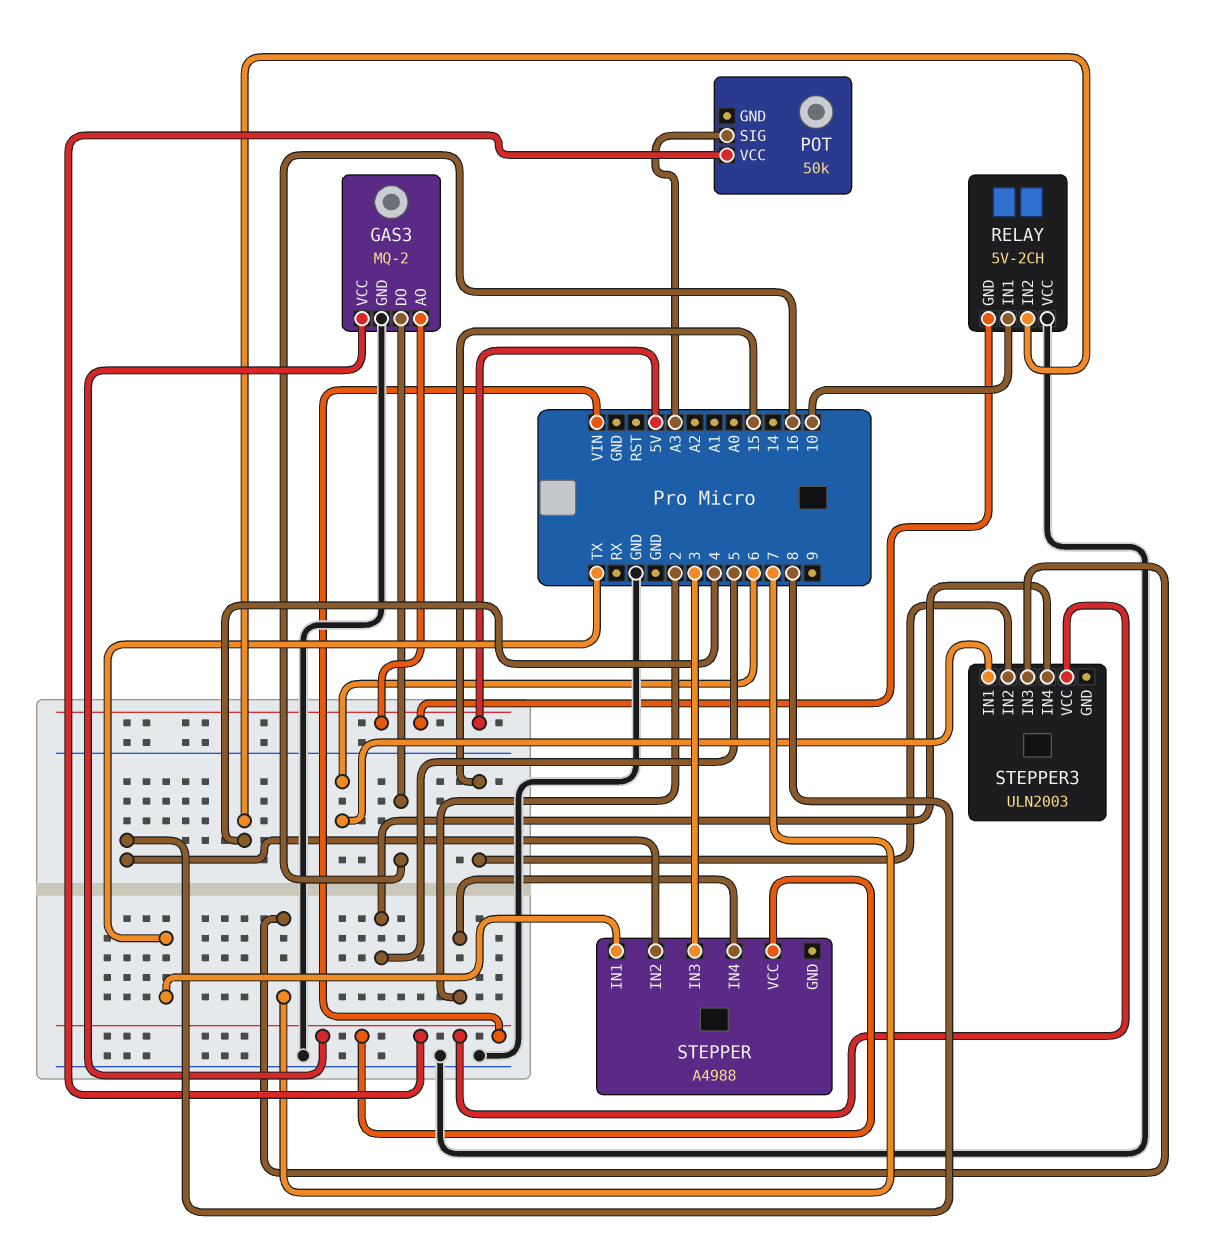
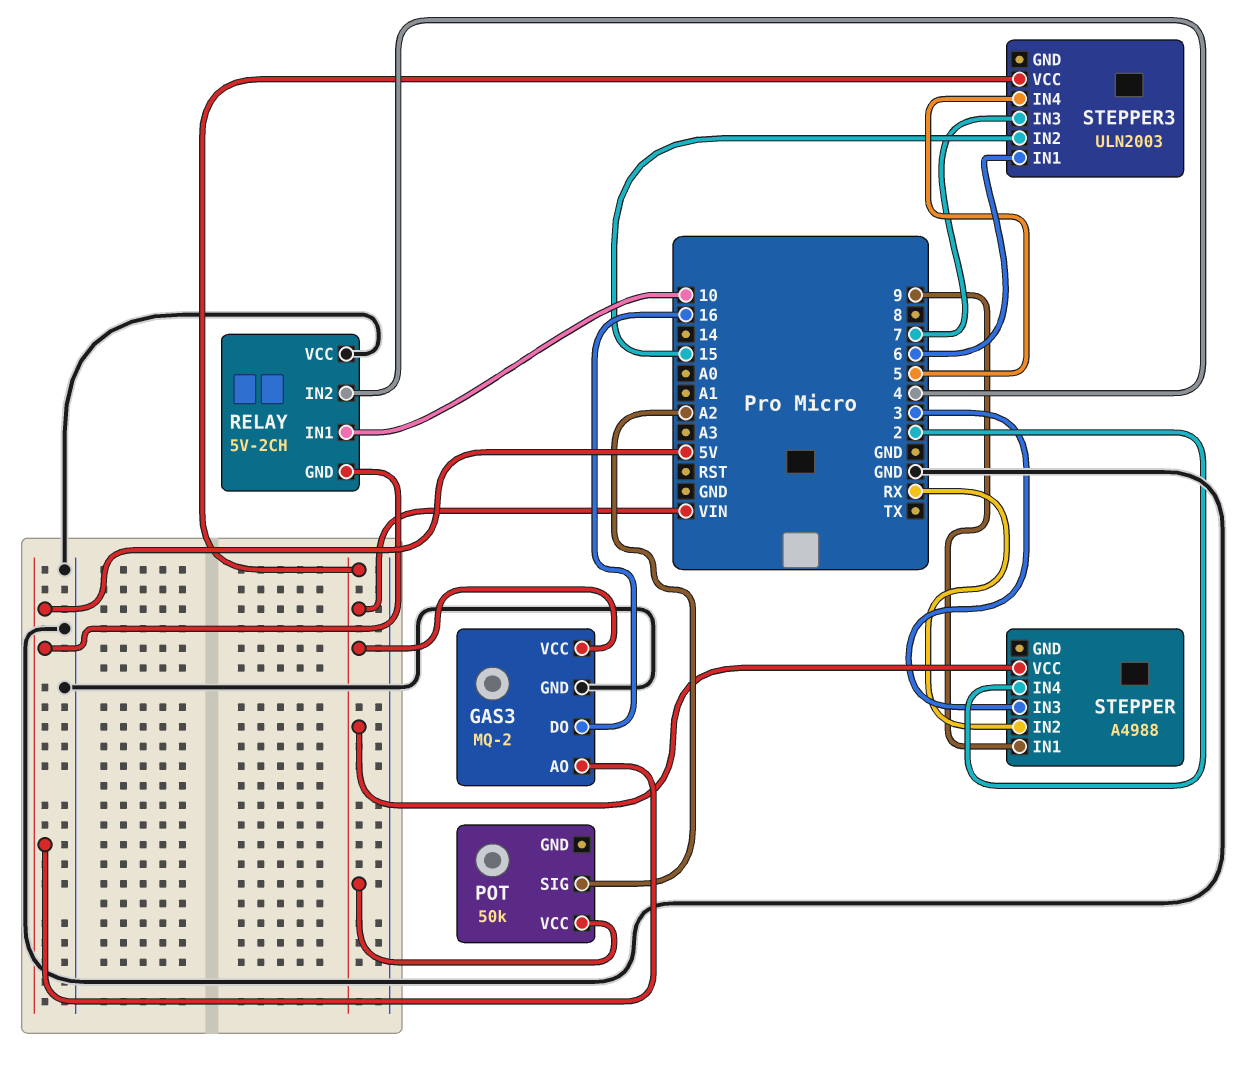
POT pin SIG: A3 -> A2
STEPPER pin IN1: TX -> 9
STEPPER pin IN2: 8 -> RX

